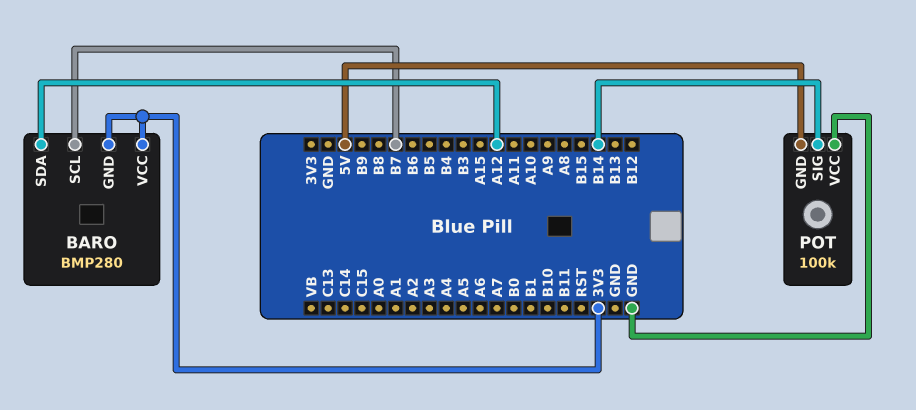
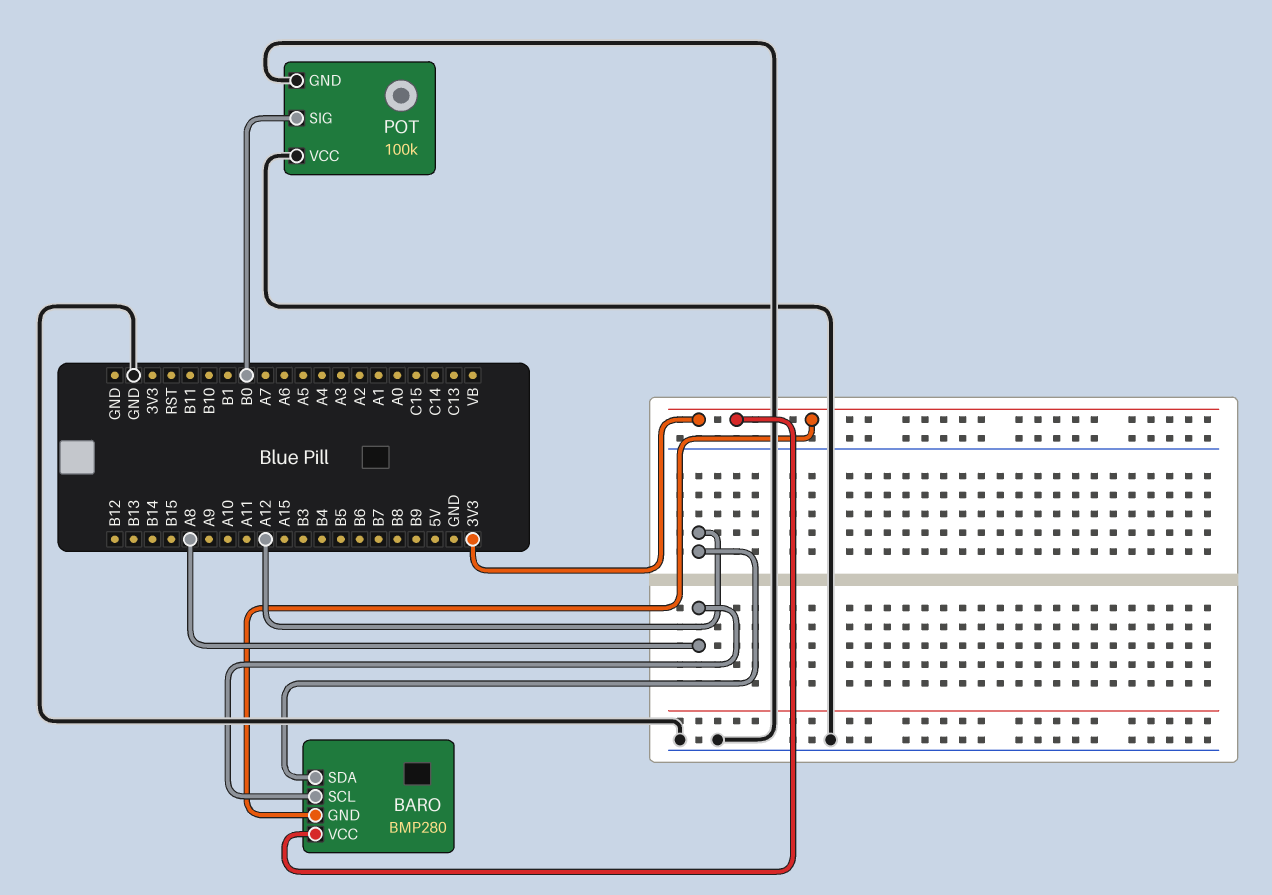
BARO pin SCL: B7 -> A8
POT pin GND: 5V -> GND
POT pin SIG: B14 -> B0

